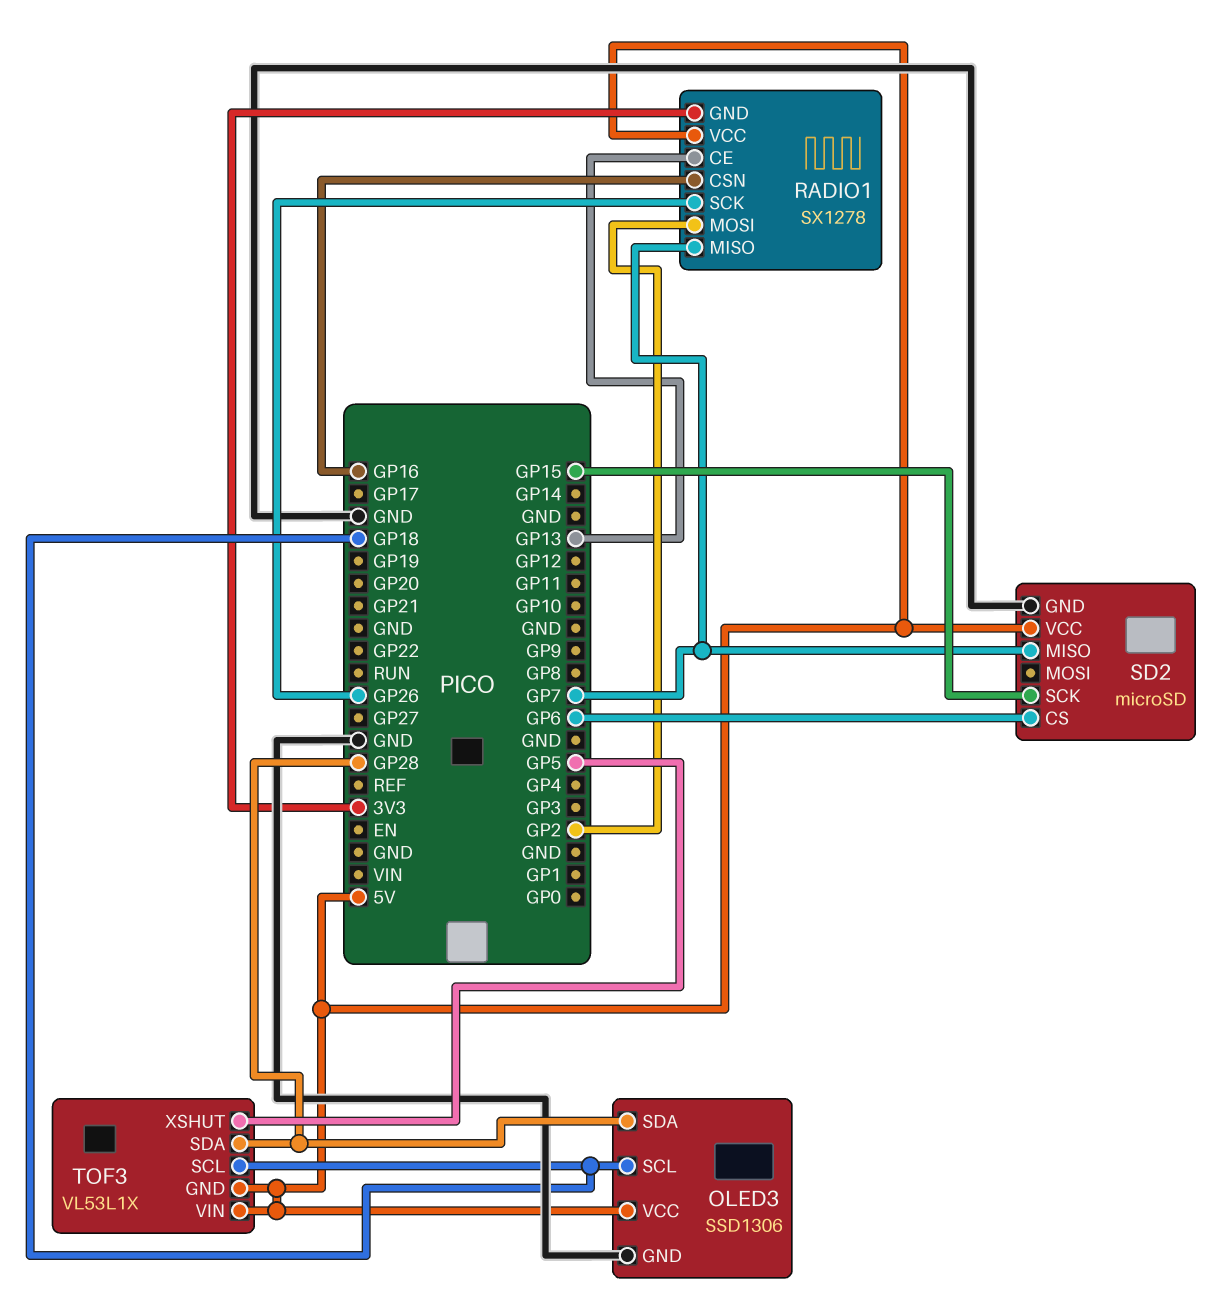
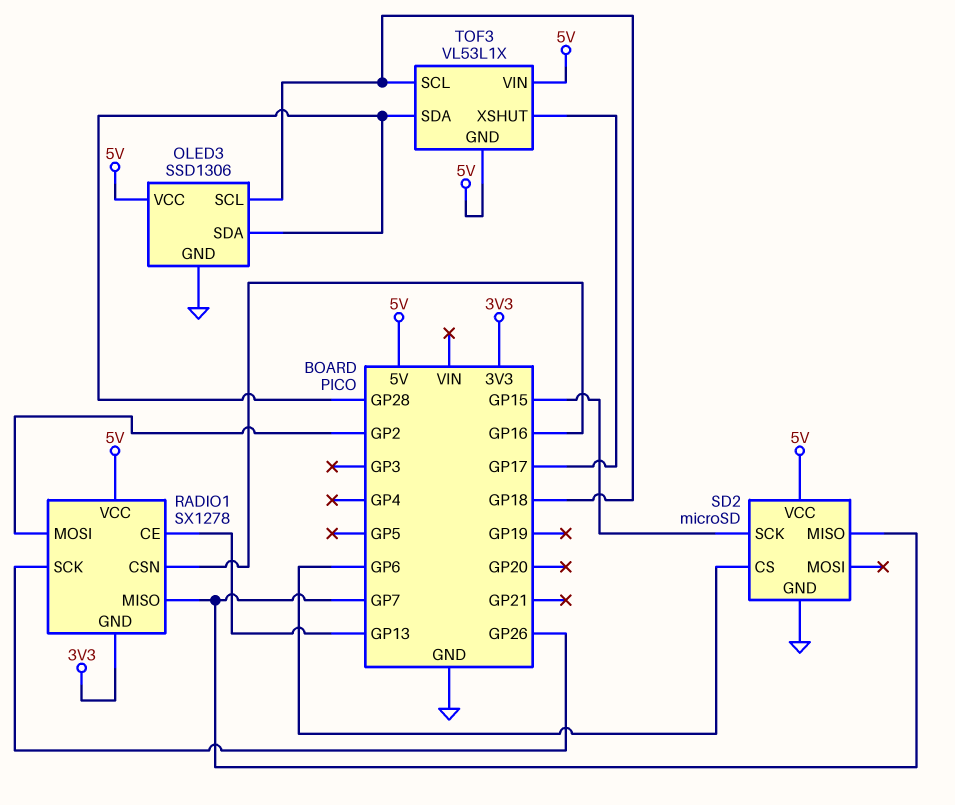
TOF3 pin XSHUT: GP5 -> GP17

